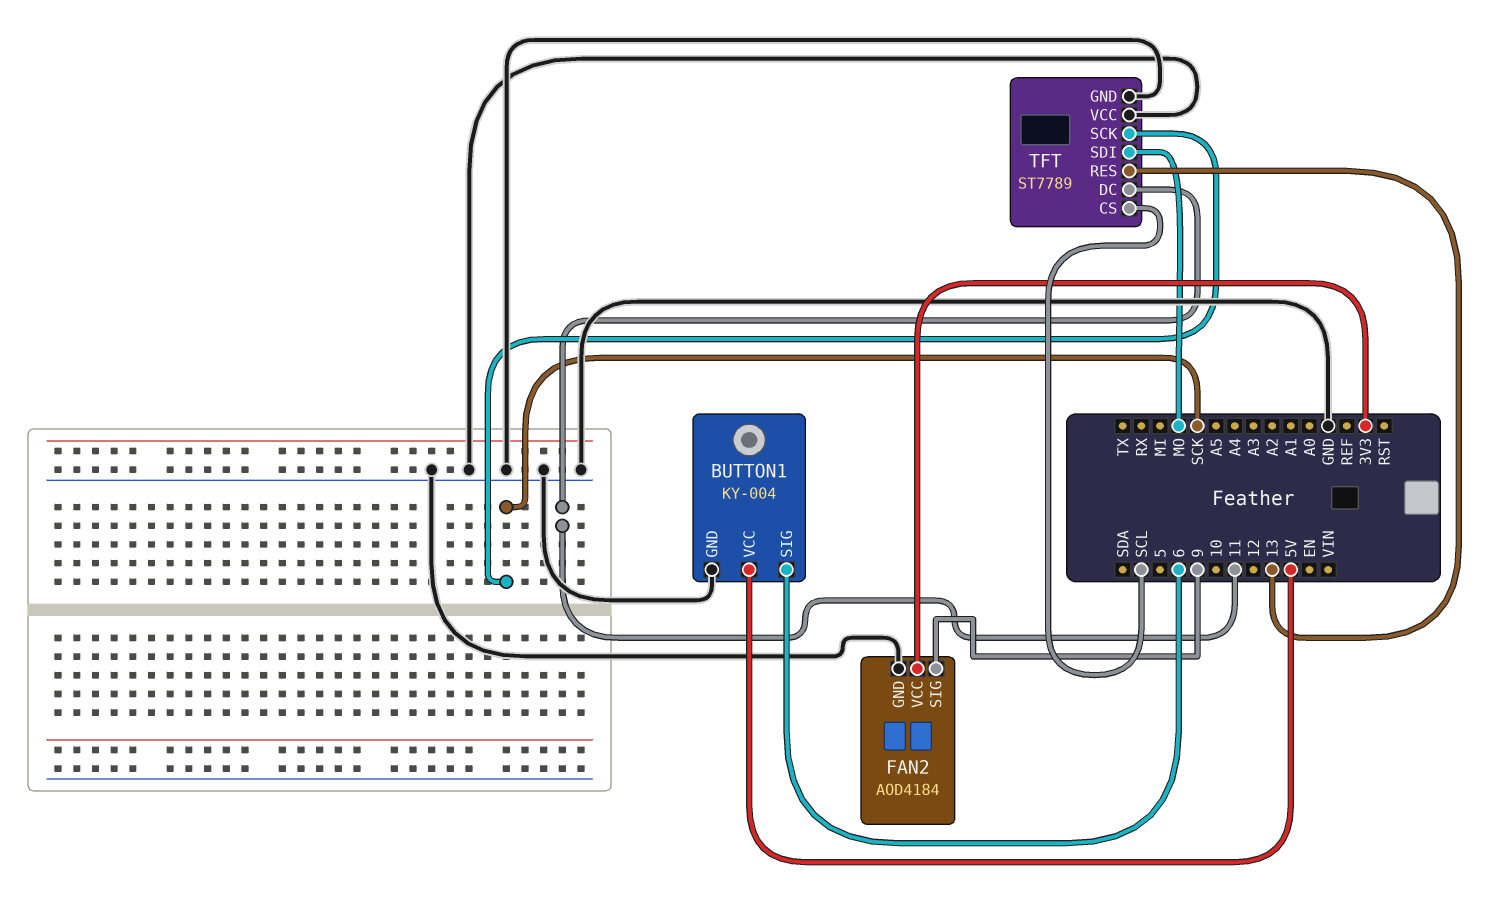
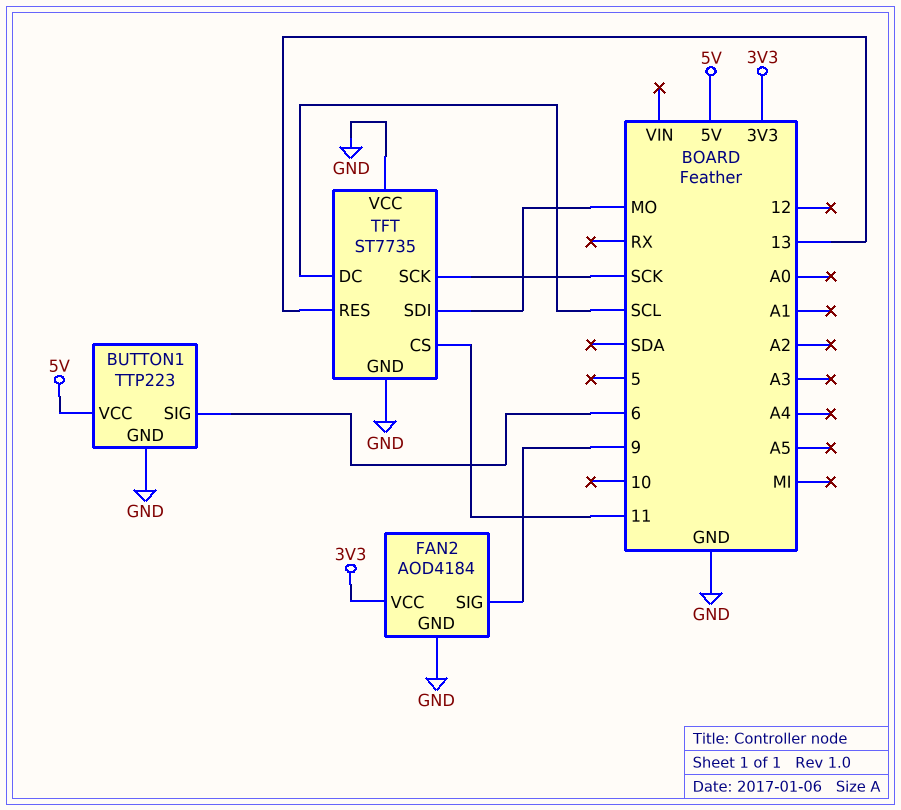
BUTTON1: KY-004 -> TTP223
TFT: ST7789 -> ST7735
TFT pin CS: SCL -> 11
TFT pin DC: 11 -> SCL

